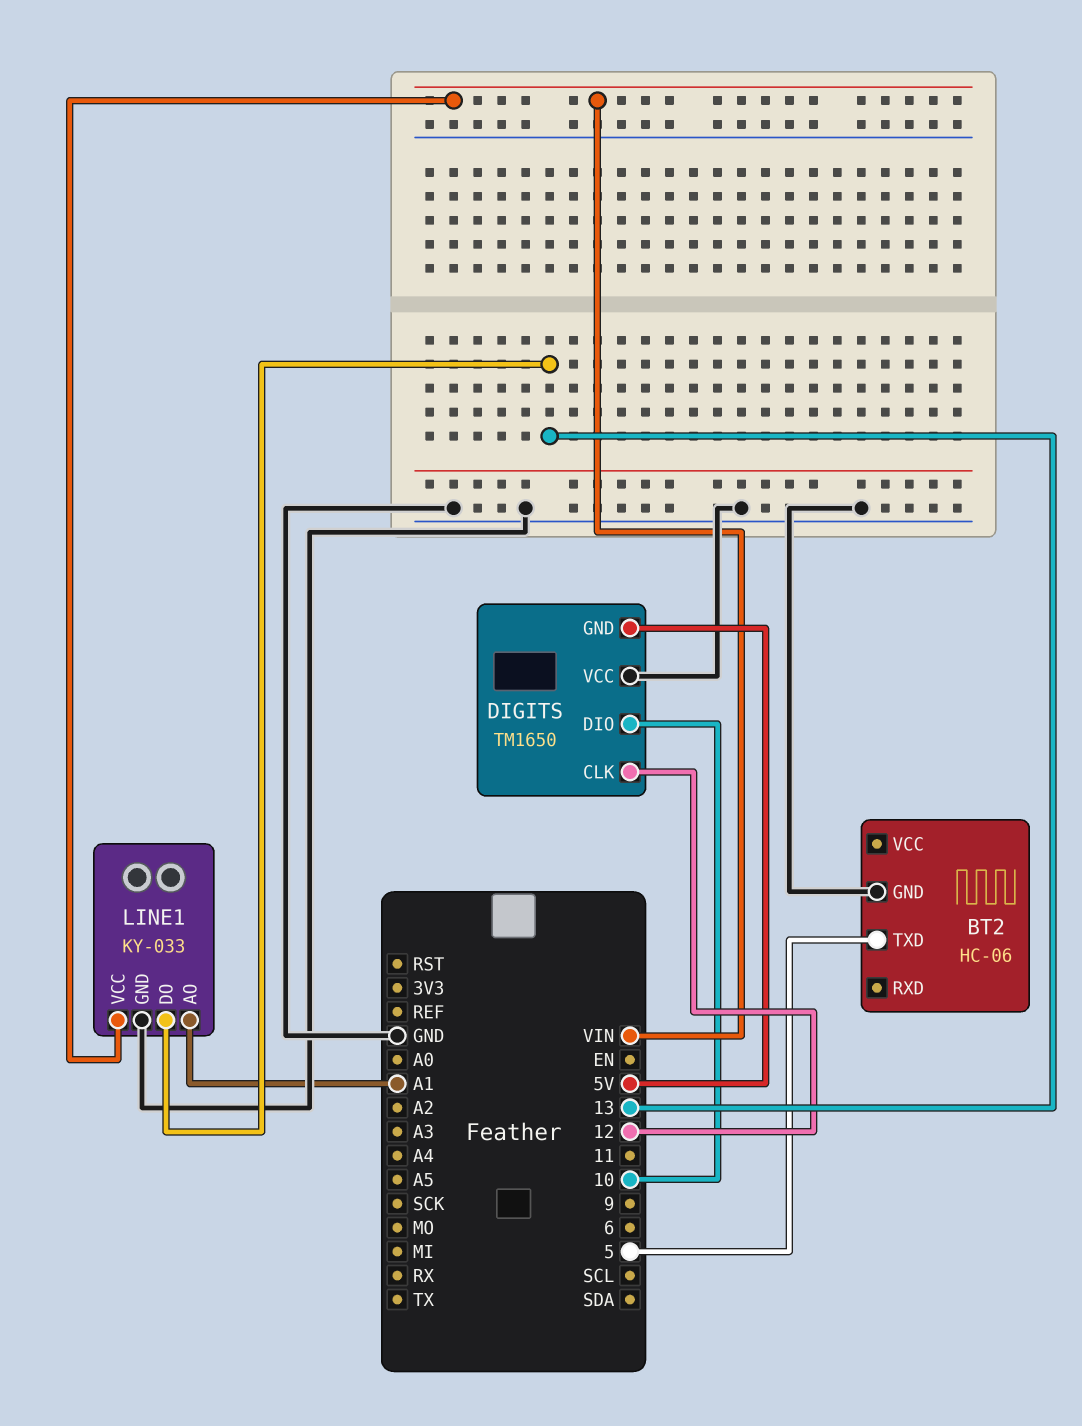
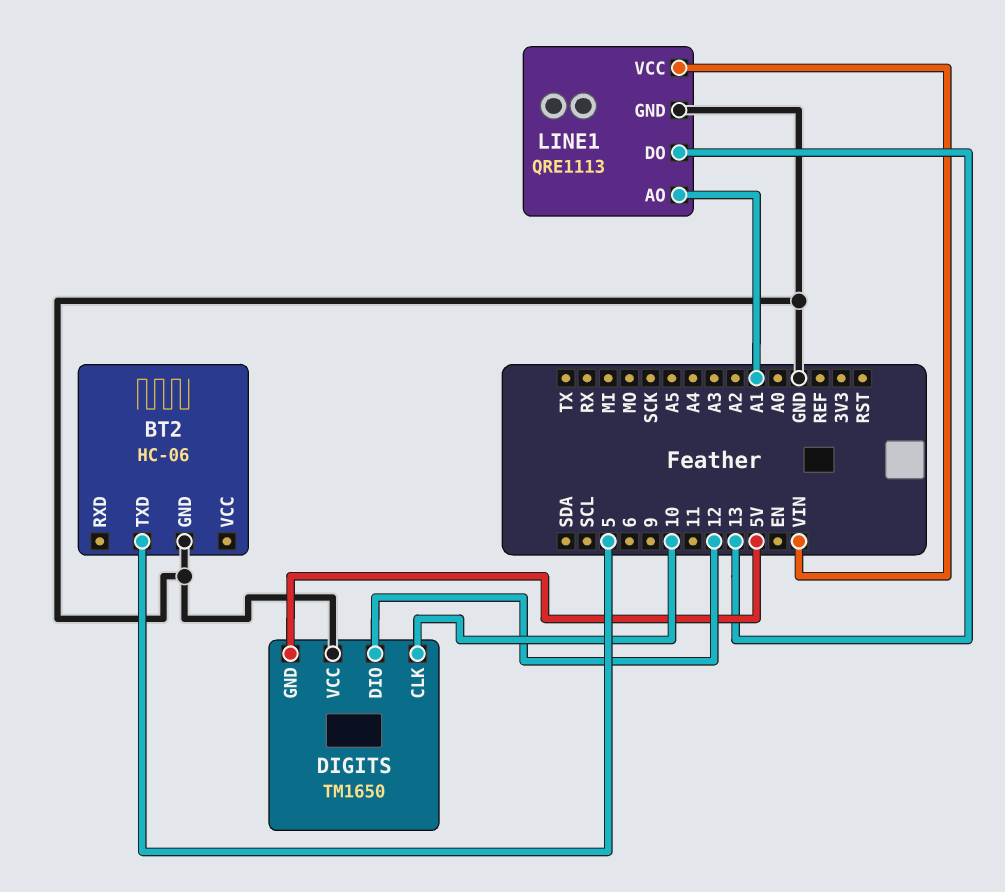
DIGITS pin CLK: 12 -> 10
DIGITS pin DIO: 10 -> 12
LINE1: KY-033 -> QRE1113

